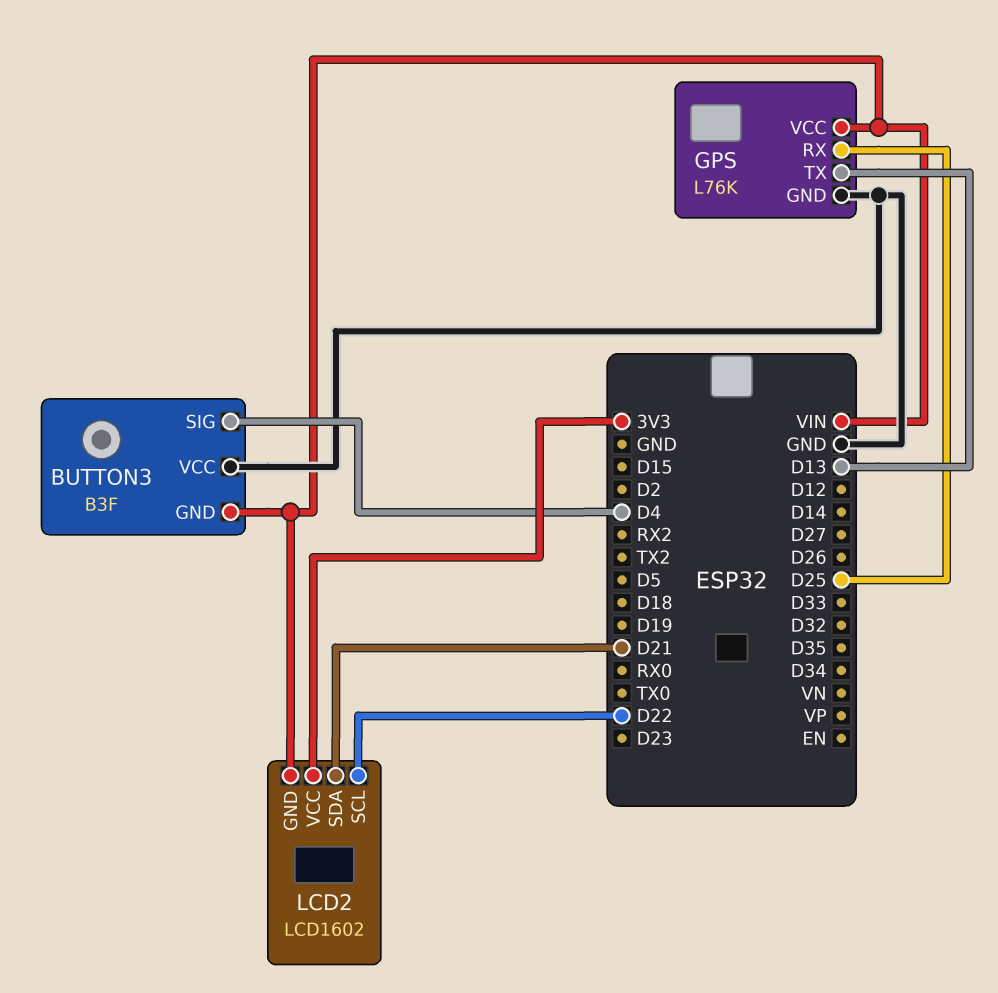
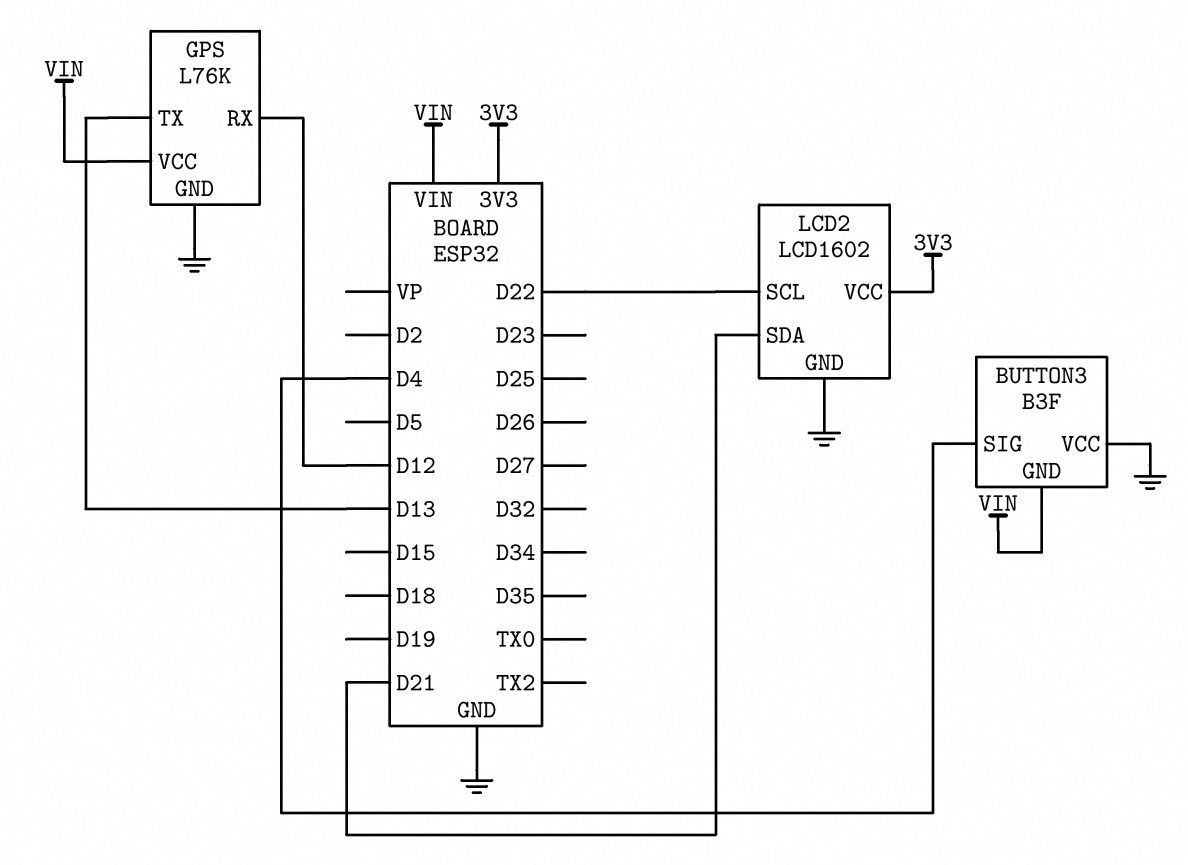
GPS pin RX: D25 -> D12
LCD2 pin GND: VIN -> GND

